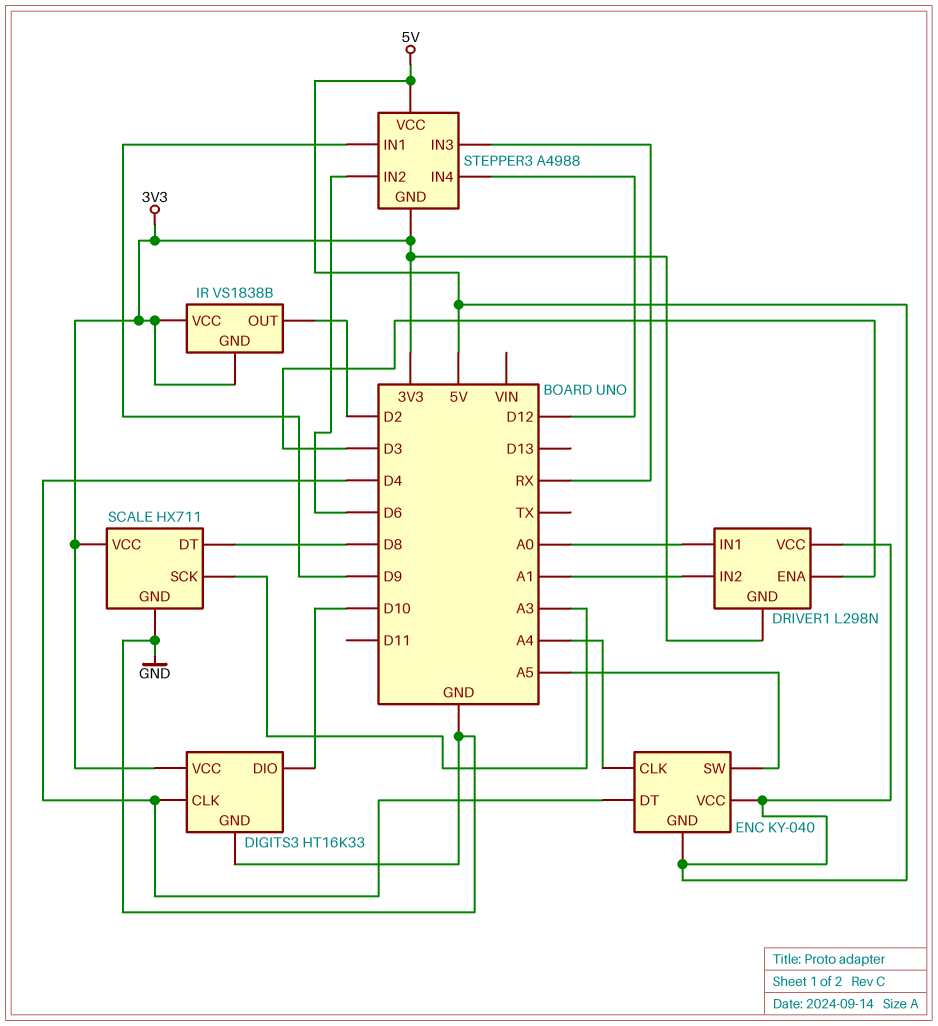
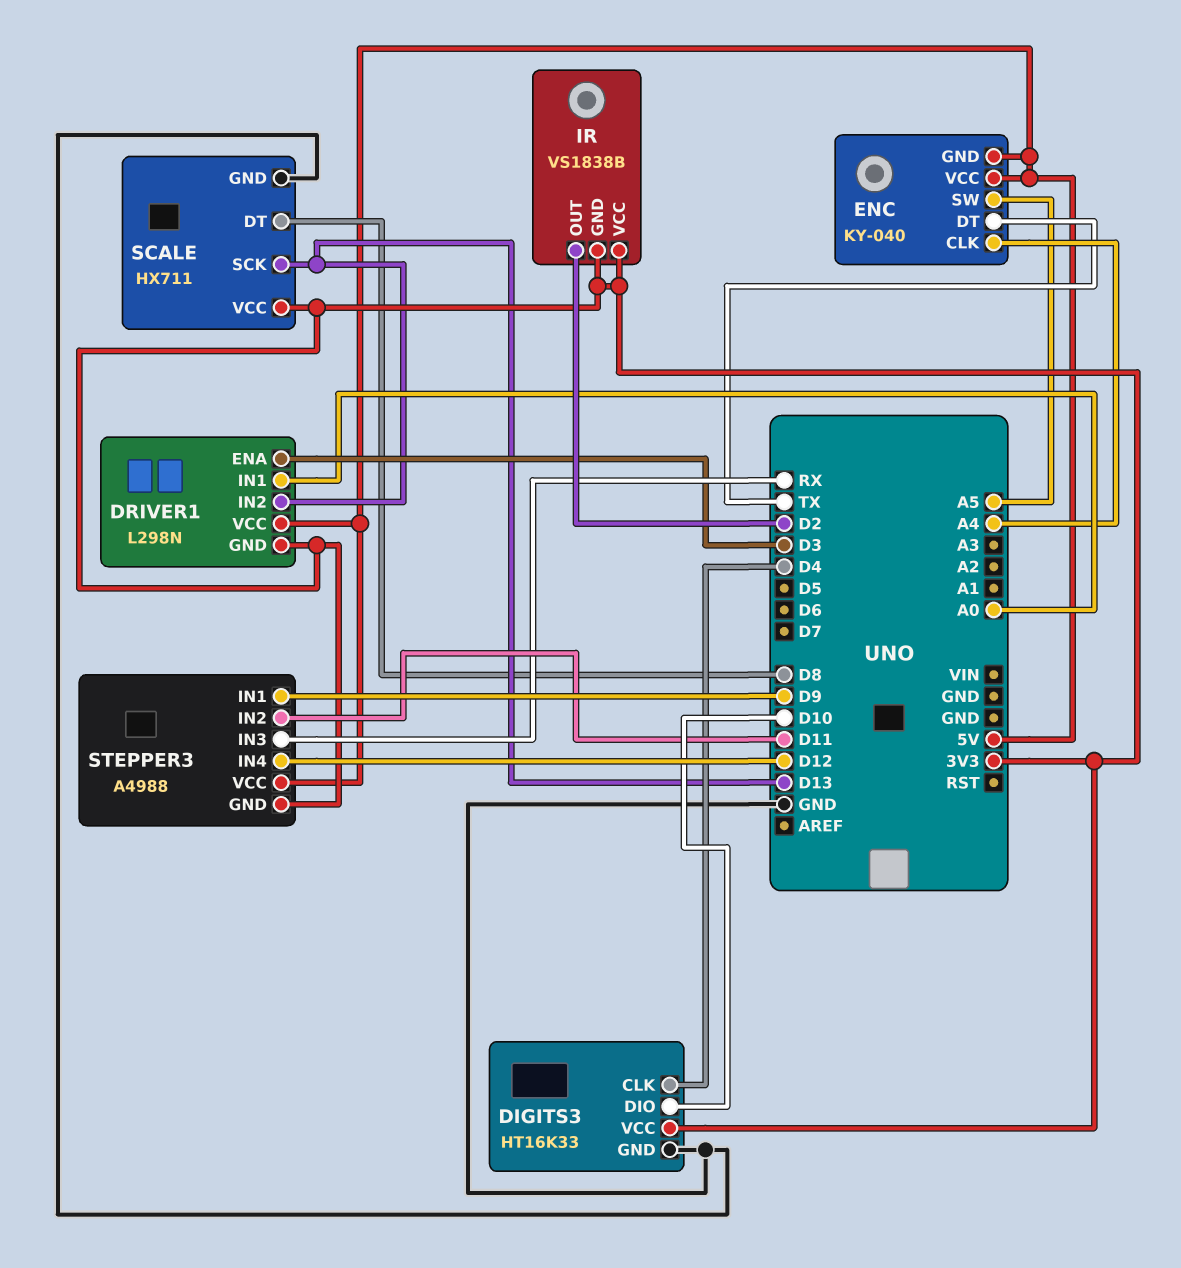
DRIVER1 pin IN2: A1 -> D13
ENC pin DT: D4 -> TX
SCALE pin SCK: A3 -> D13
STEPPER3 pin IN2: D6 -> D11

